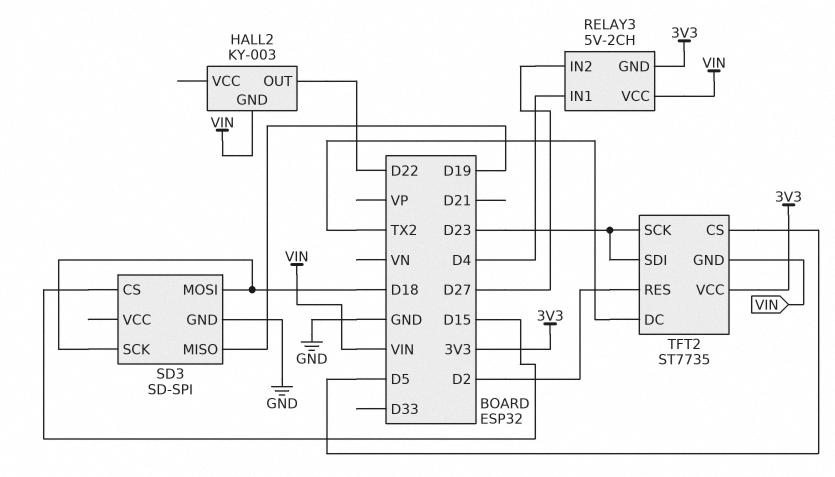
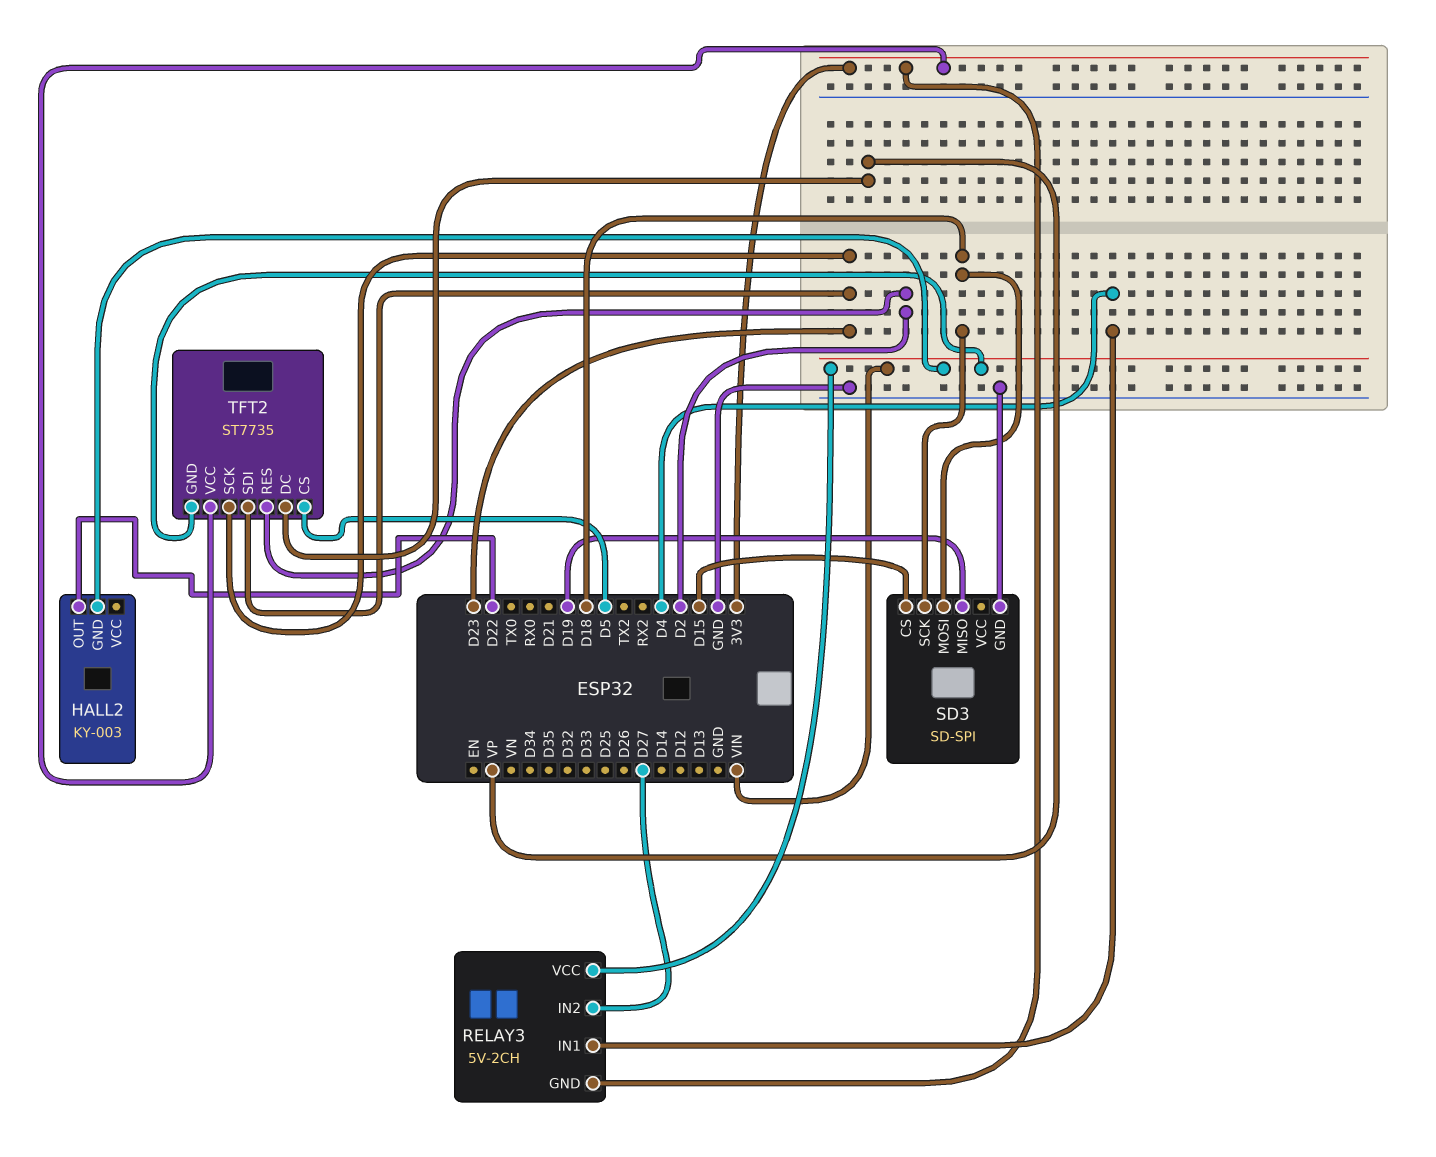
TFT2 pin DC: TX2 -> VP

